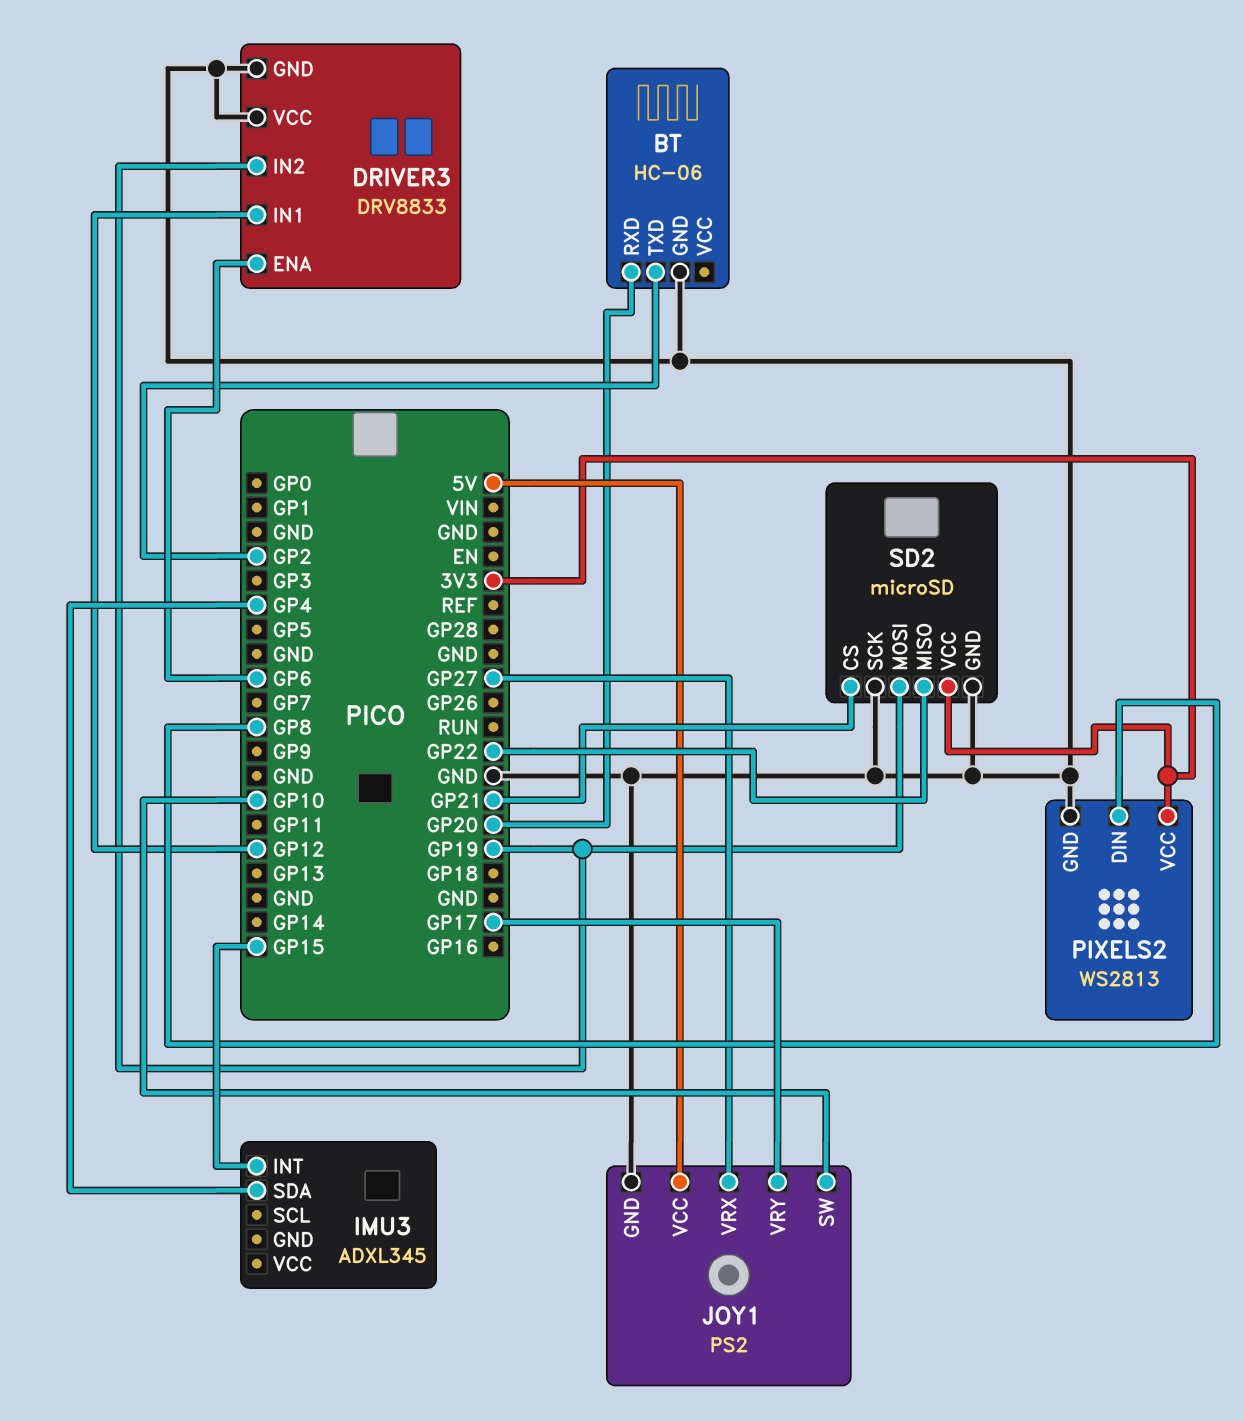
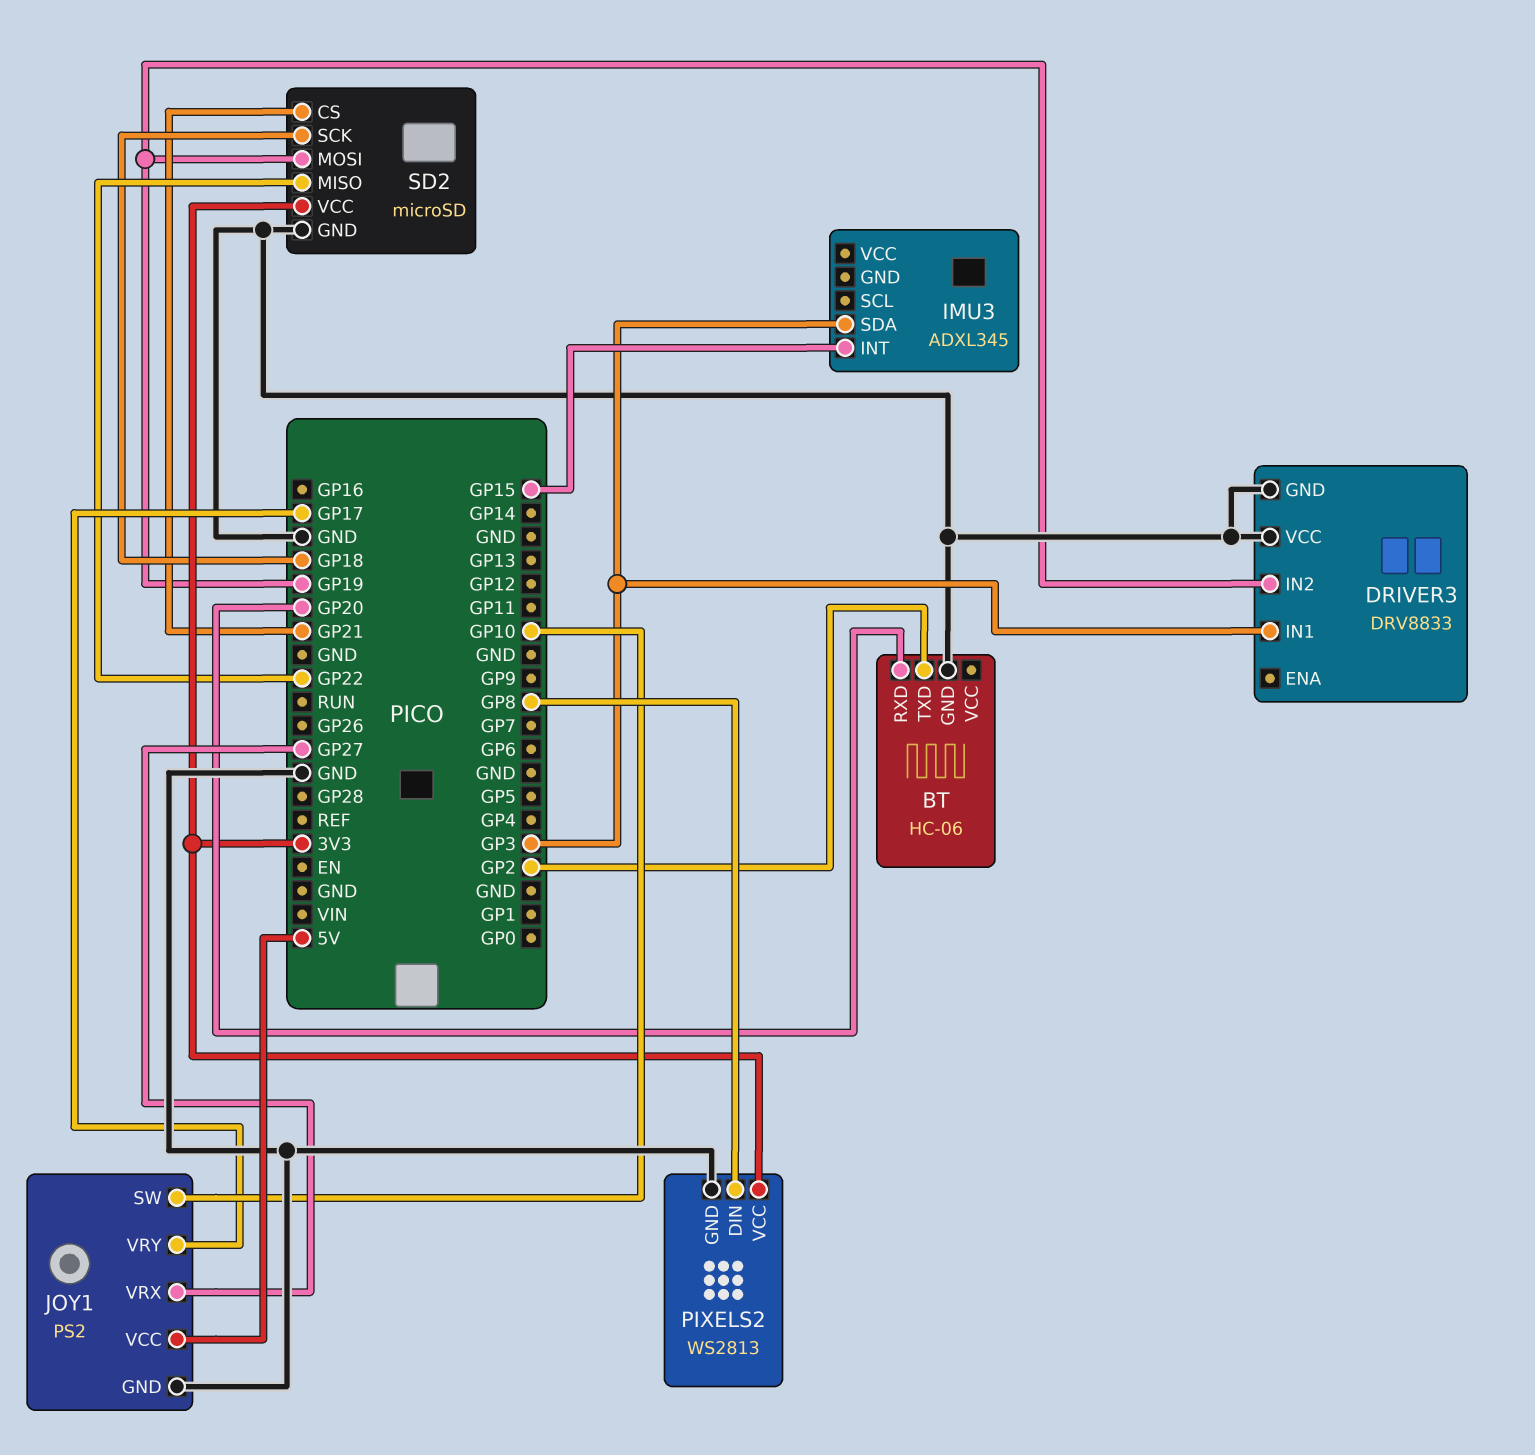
DRIVER3 pin ENA: GP6 -> none
DRIVER3 pin IN1: GP12 -> GP3
IMU3 pin SDA: GP4 -> GP3
SD2 pin SCK: GND -> GP18

